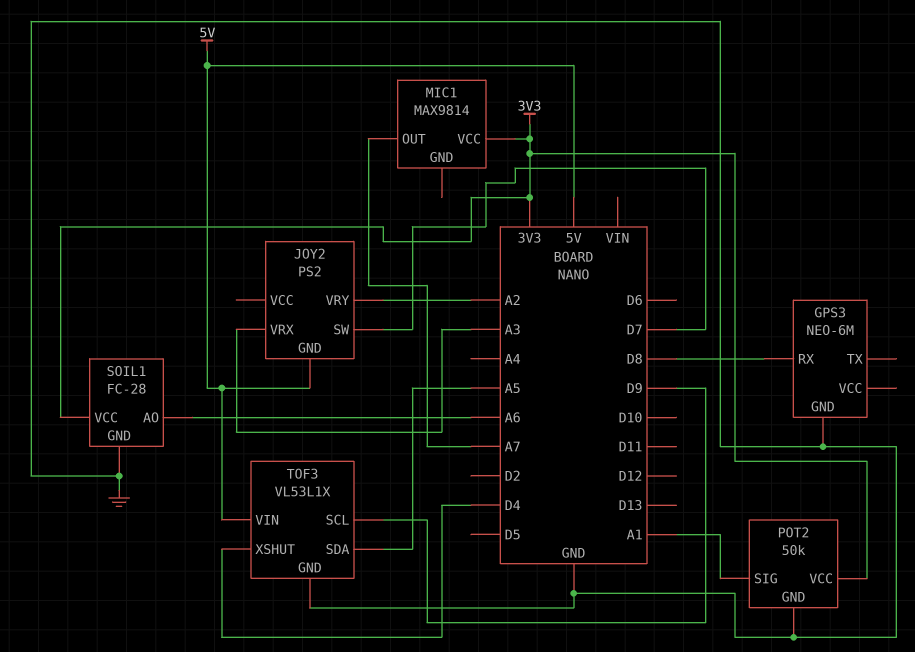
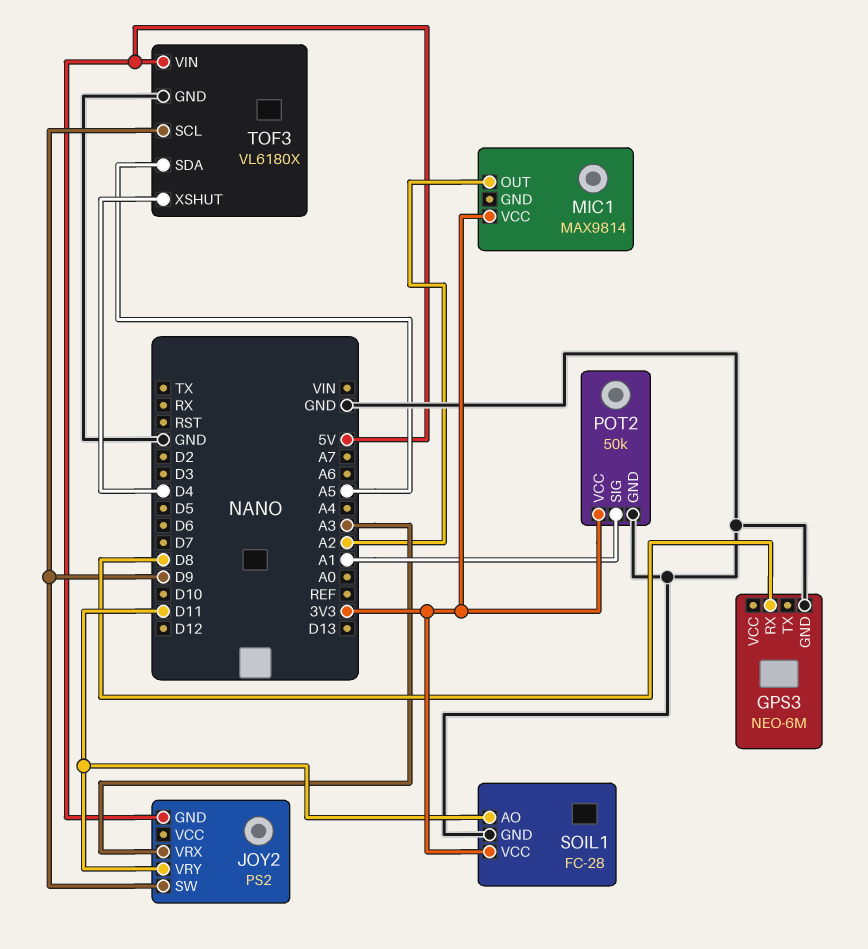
JOY2 pin SW: D7 -> D9
JOY2 pin VRY: A2 -> D11
MIC1 pin OUT: A7 -> A2
SOIL1 pin AO: A6 -> D11
TOF3: VL53L1X -> VL6180X

